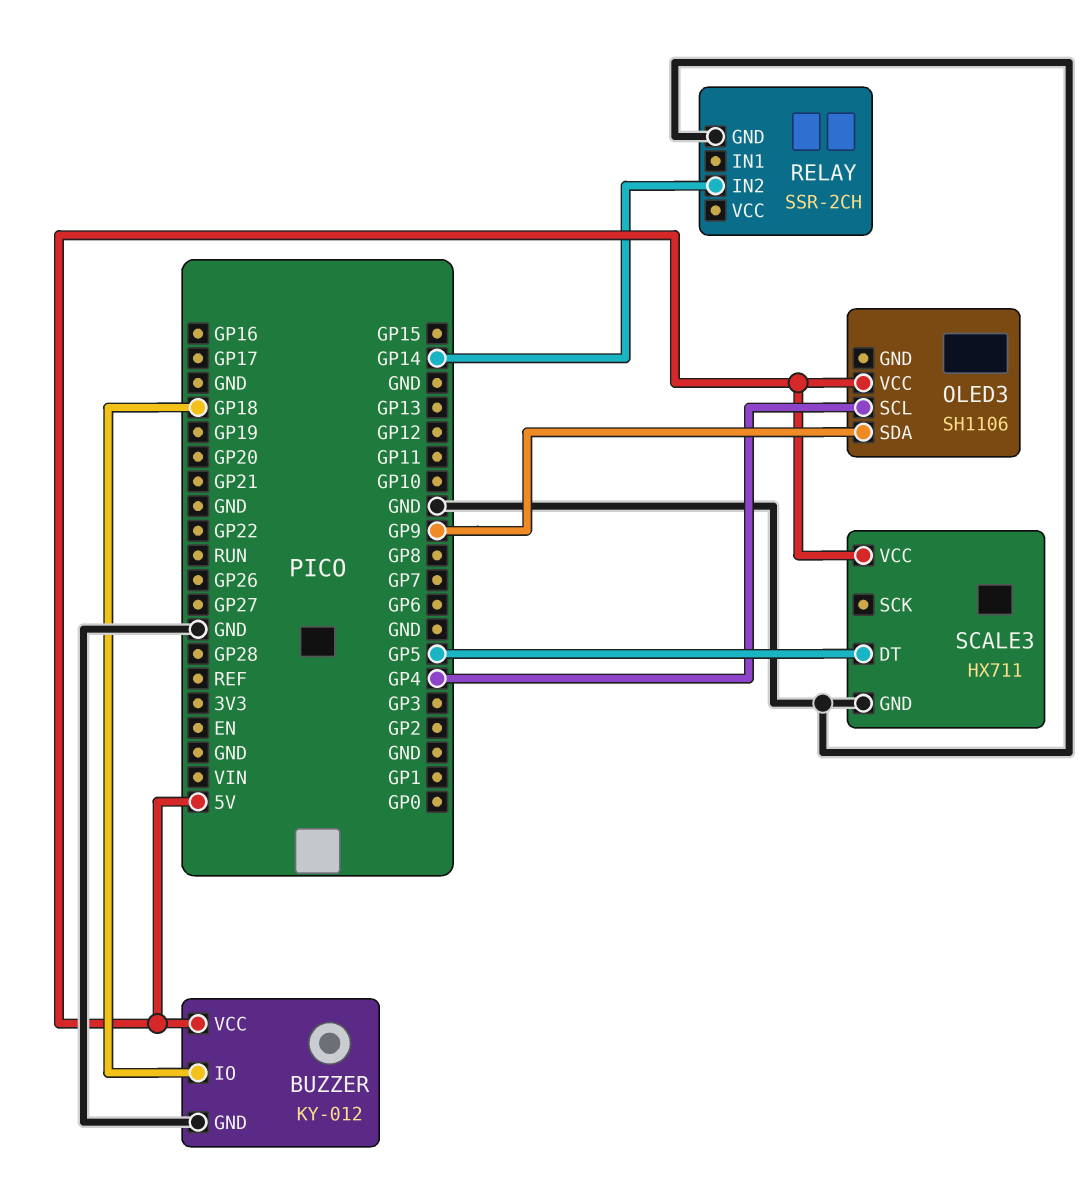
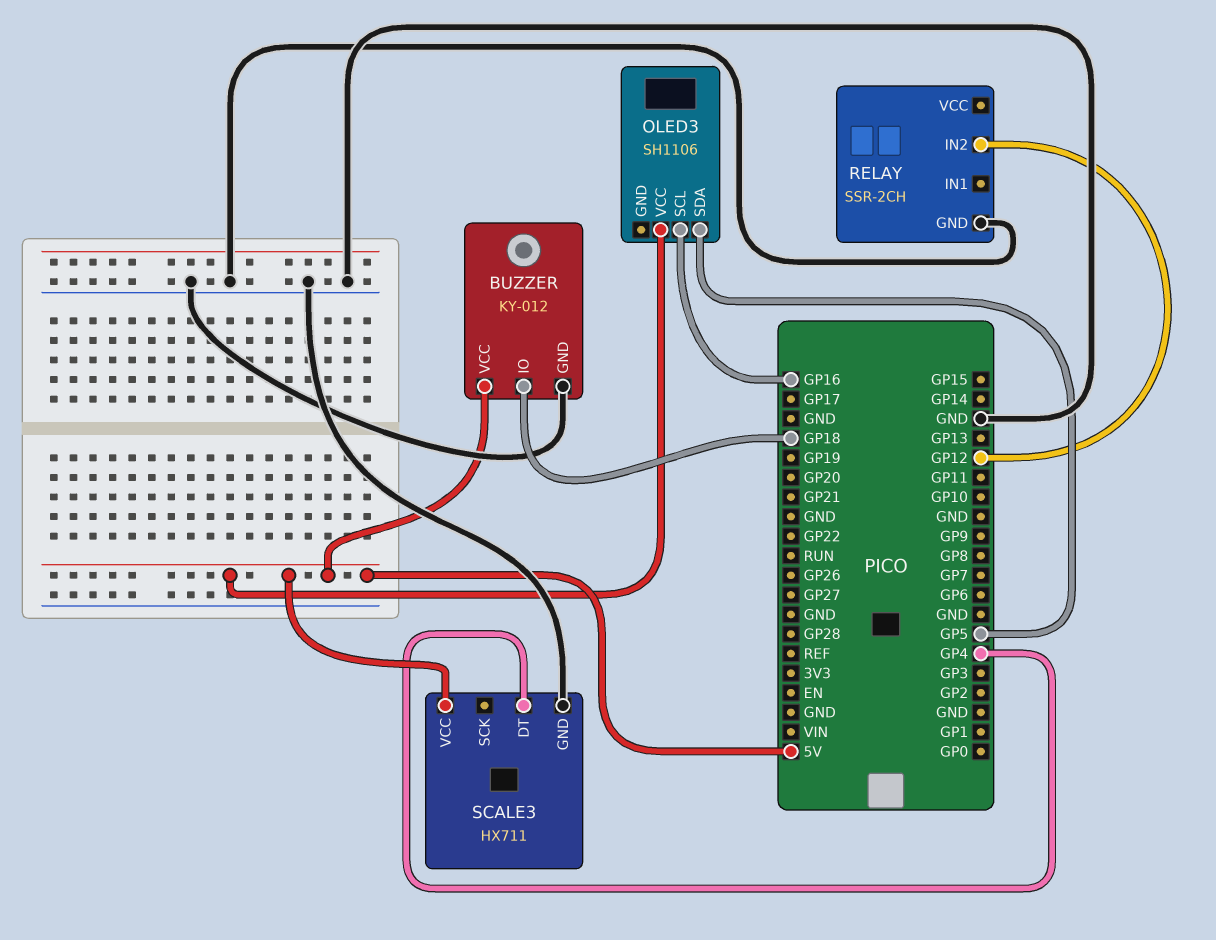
OLED3 pin SCL: GP4 -> GP16
OLED3 pin SDA: GP9 -> GP5
RELAY pin IN2: GP14 -> GP12
SCALE3 pin DT: GP5 -> GP4

